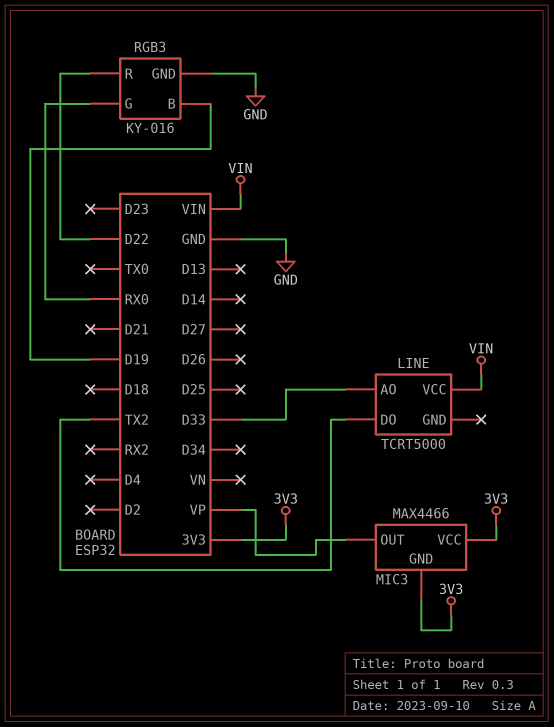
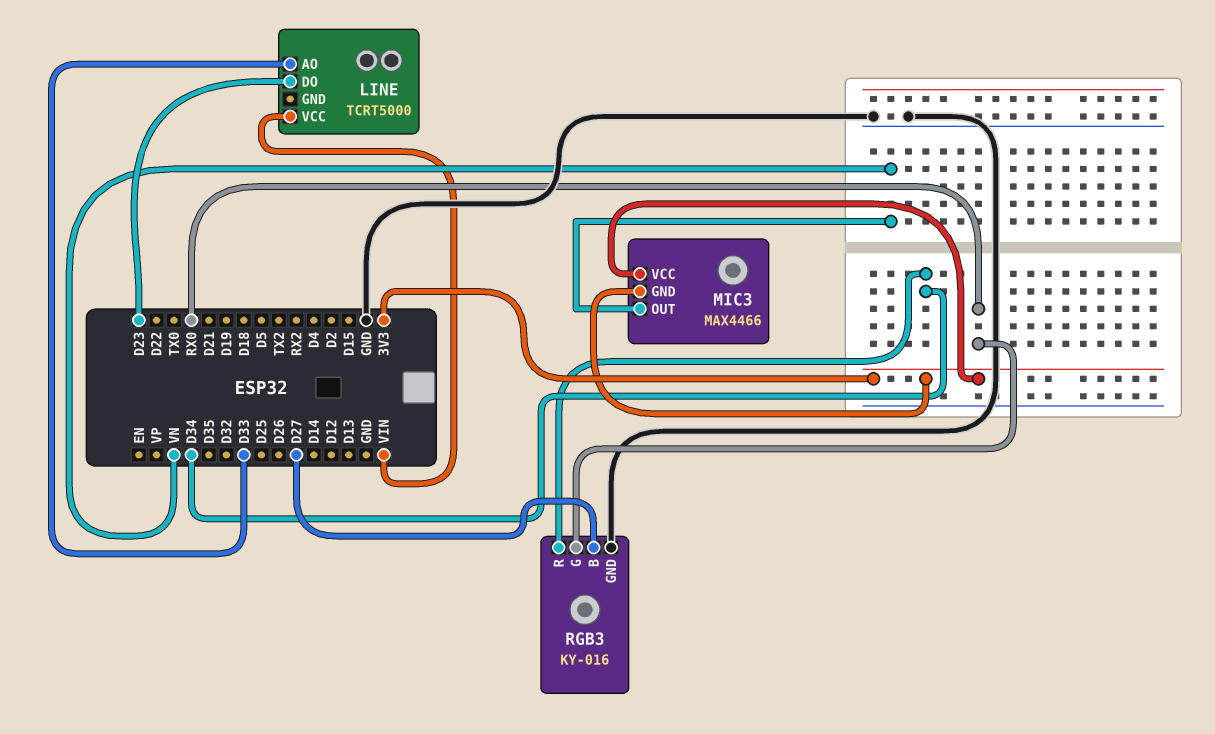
LINE pin DO: TX2 -> D23
MIC3 pin OUT: VP -> VN
RGB3 pin B: D19 -> D27
RGB3 pin R: D22 -> D34

